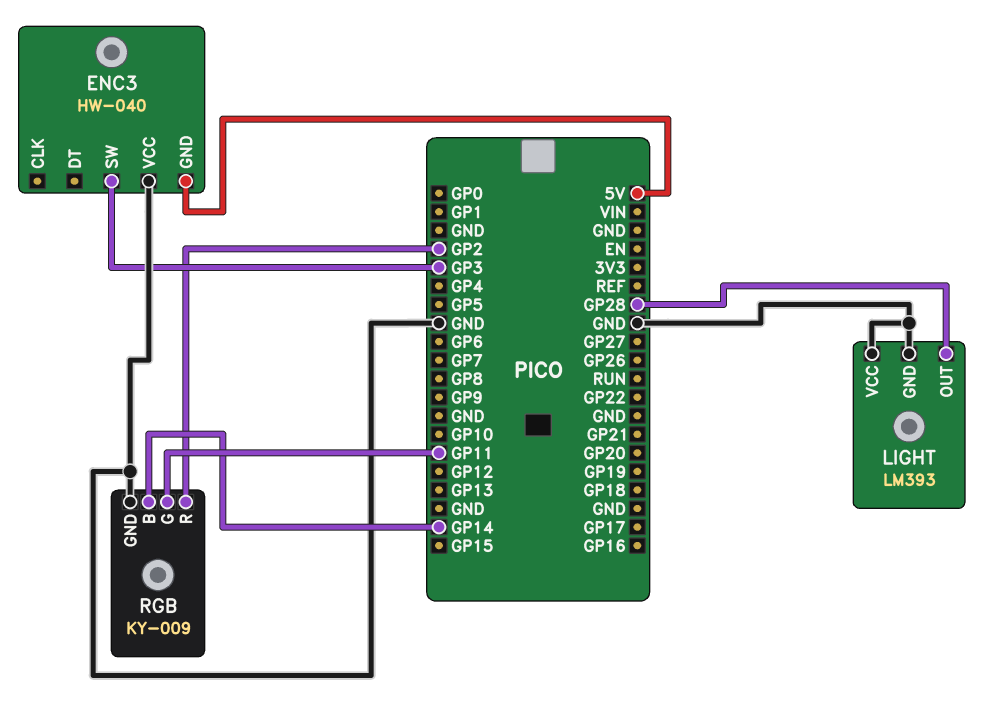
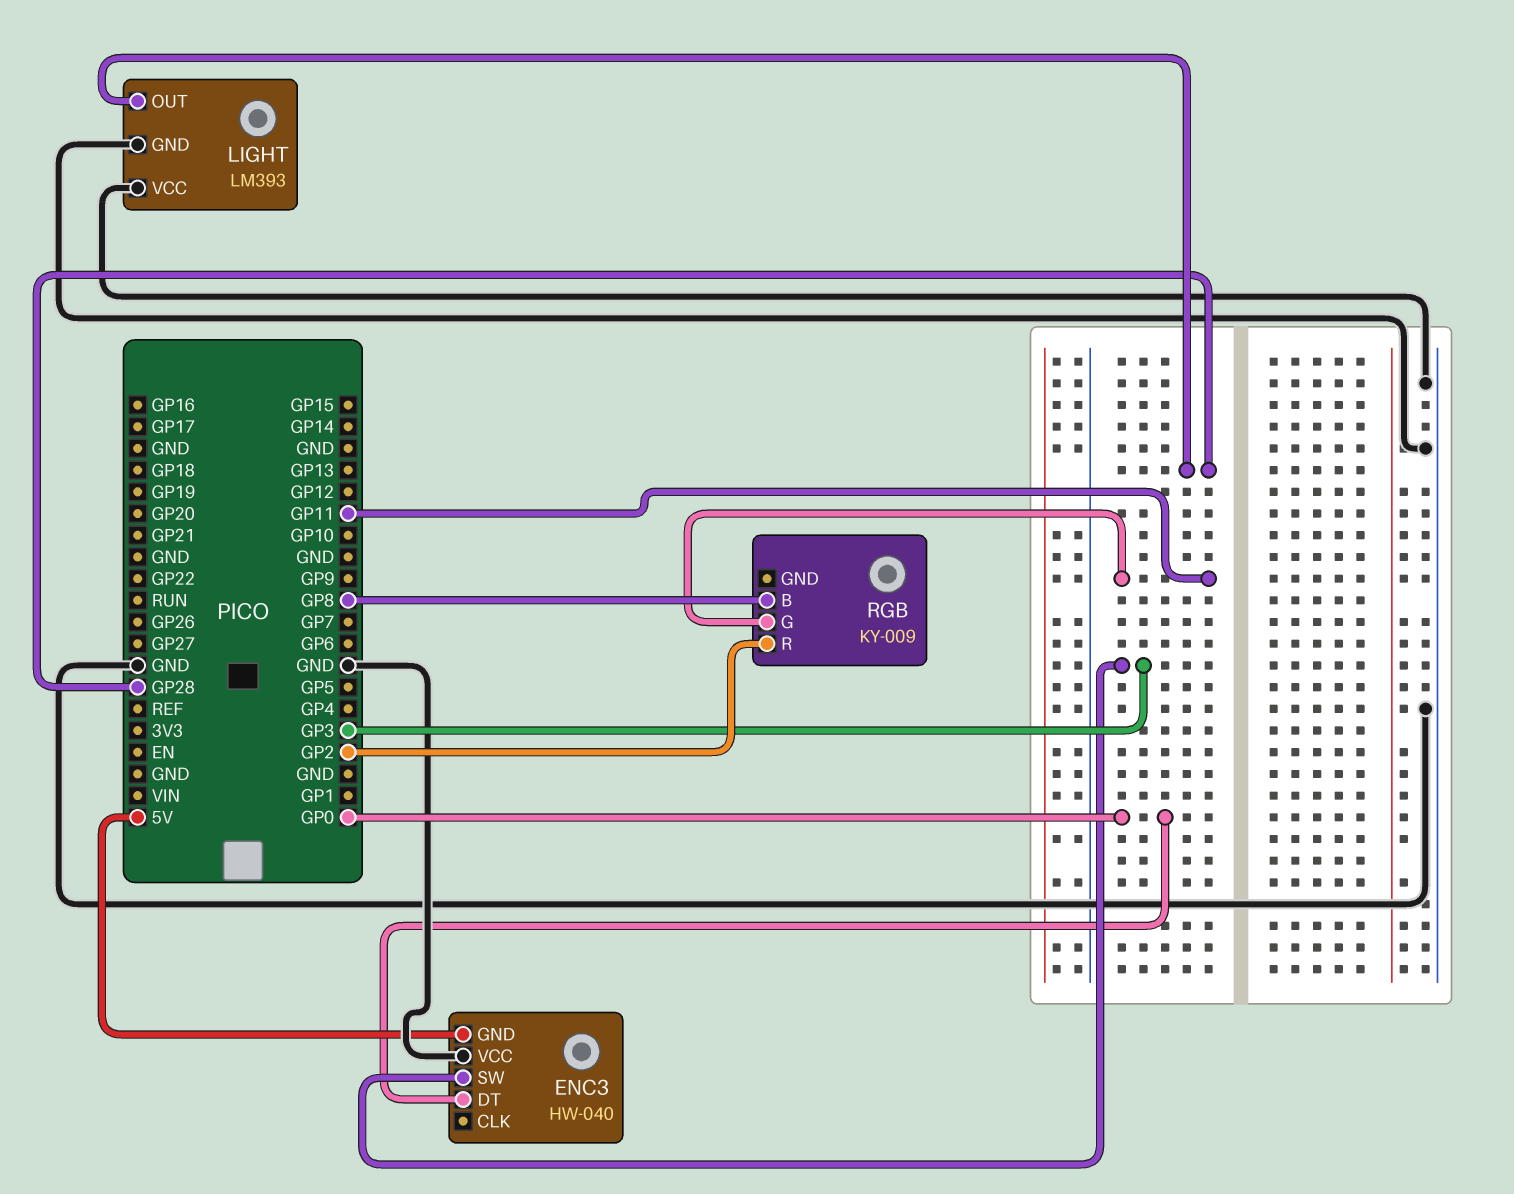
ENC3 pin DT: none -> GP0
RGB pin B: GP14 -> GP8
RGB pin GND: GND -> none

